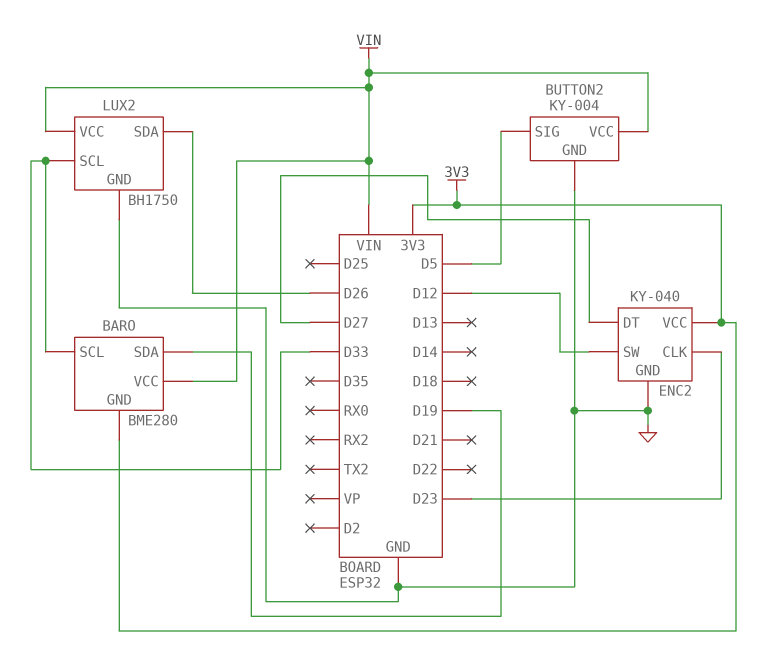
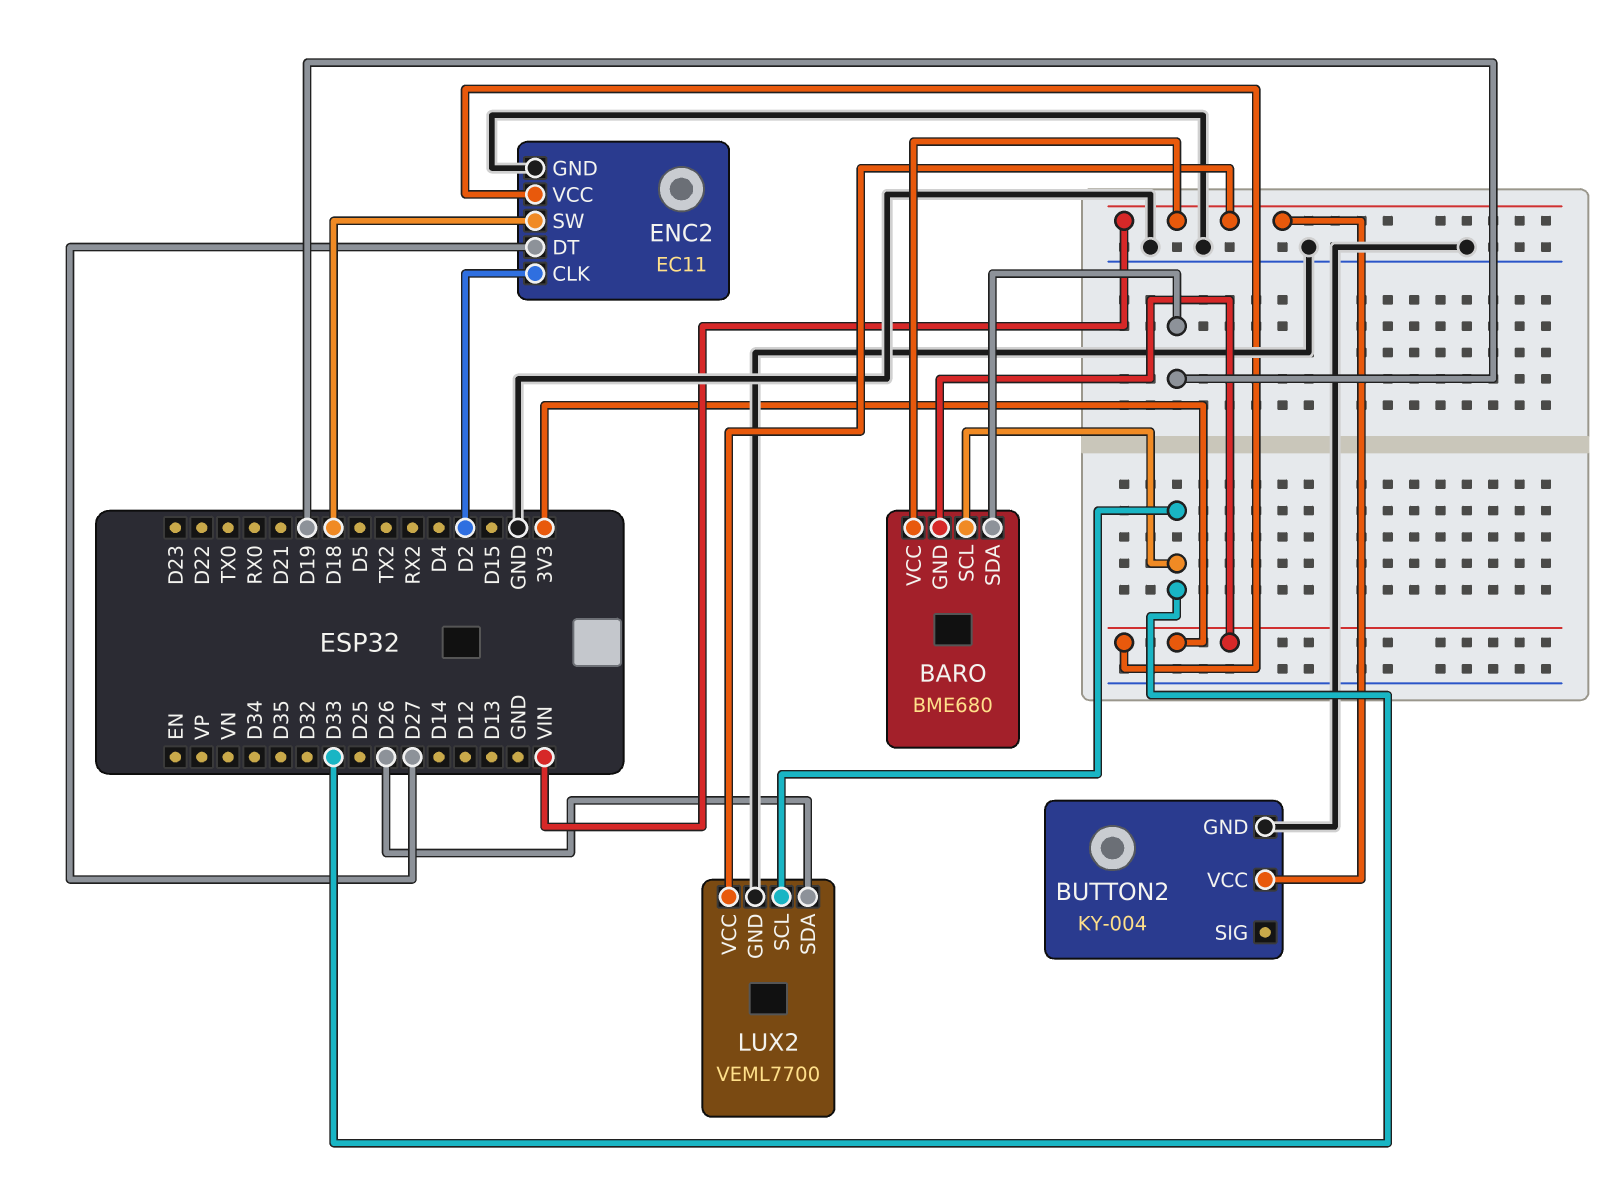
BARO: BME280 -> BME680
BUTTON2 pin SIG: D5 -> none
ENC2: KY-040 -> EC11
ENC2 pin CLK: D23 -> D2
ENC2 pin SW: D12 -> D18
LUX2: BH1750 -> VEML7700

